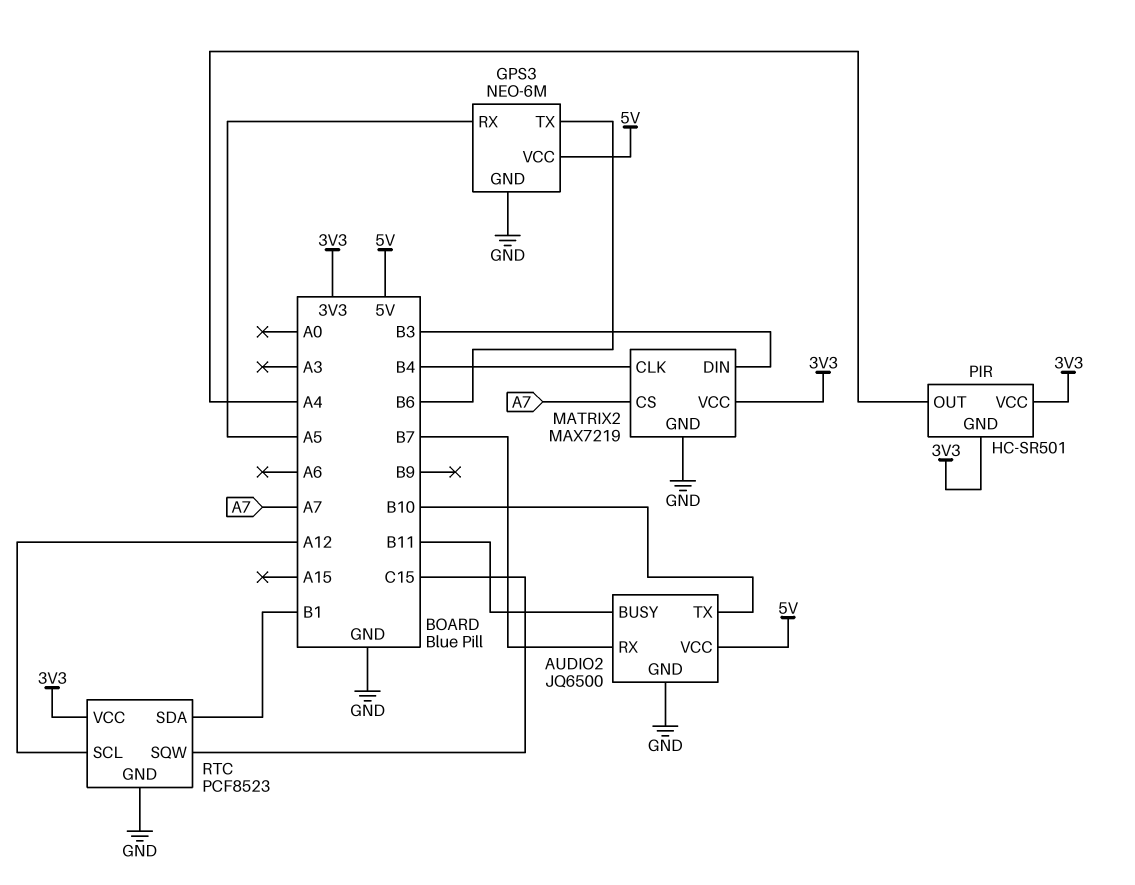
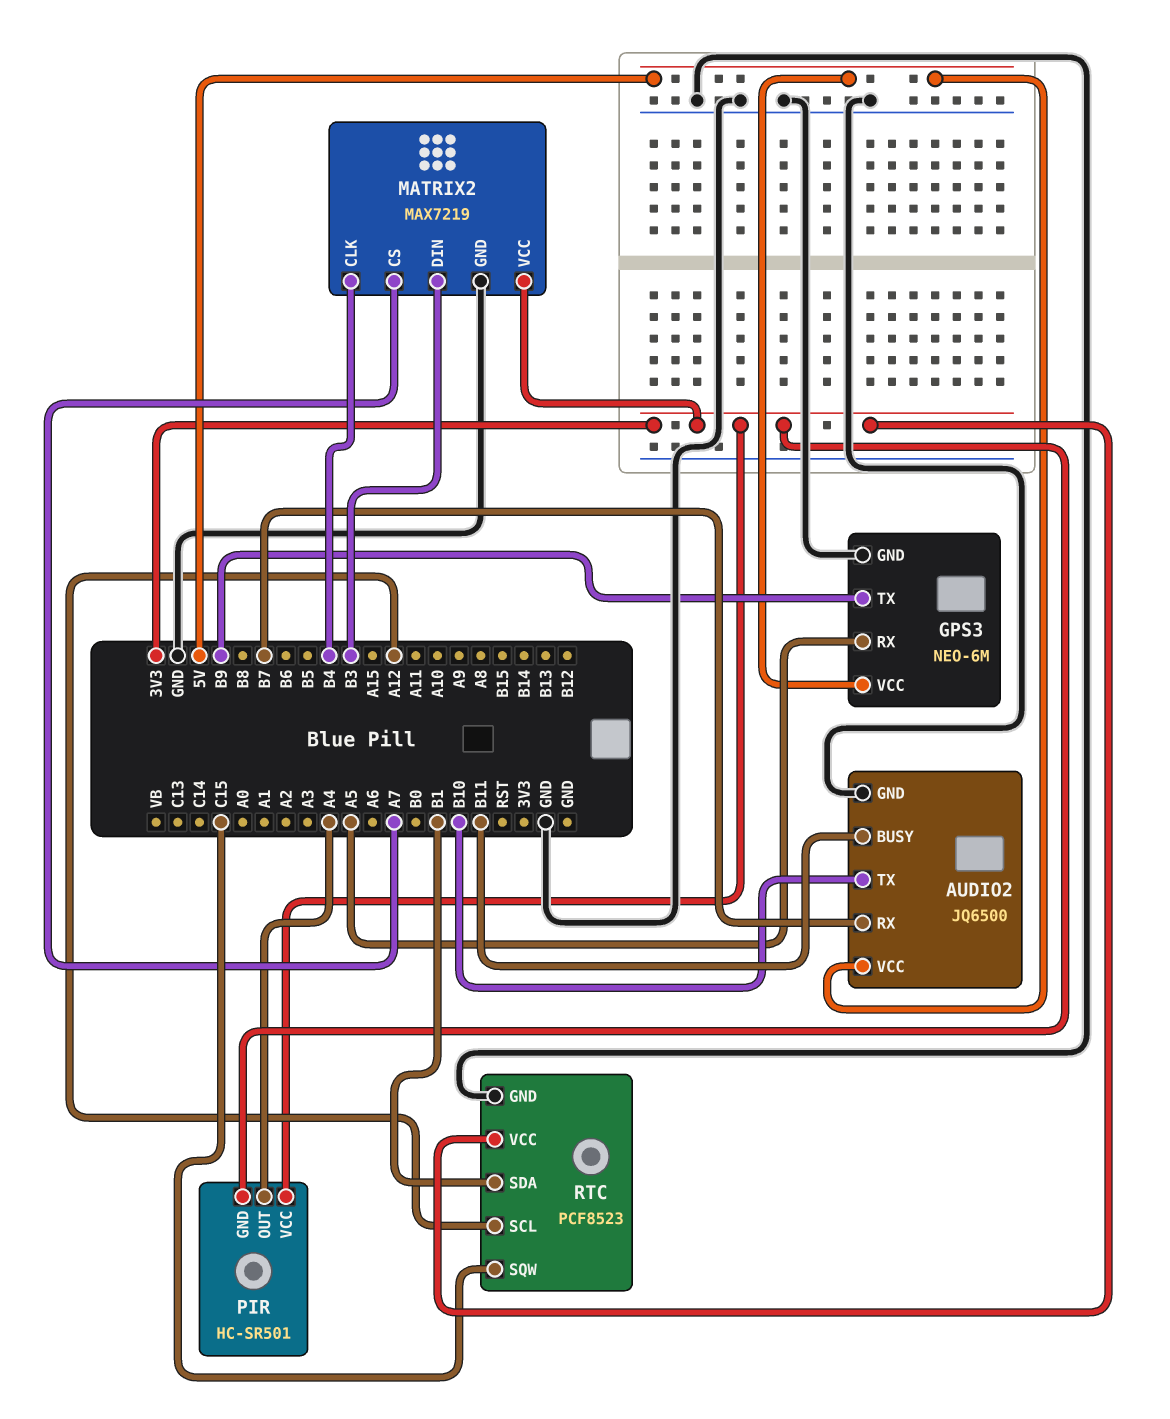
GPS3 pin TX: B6 -> B9

